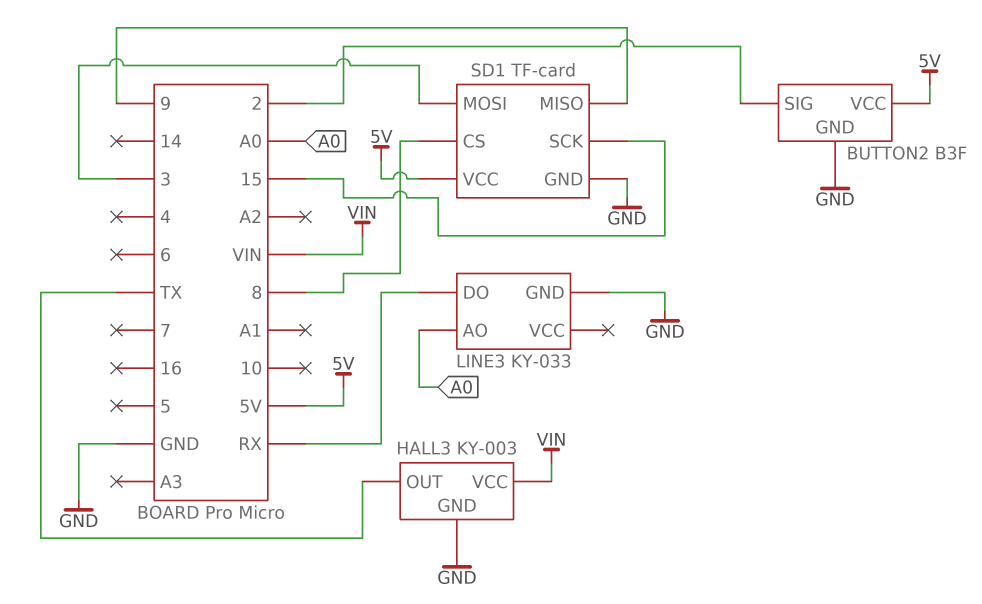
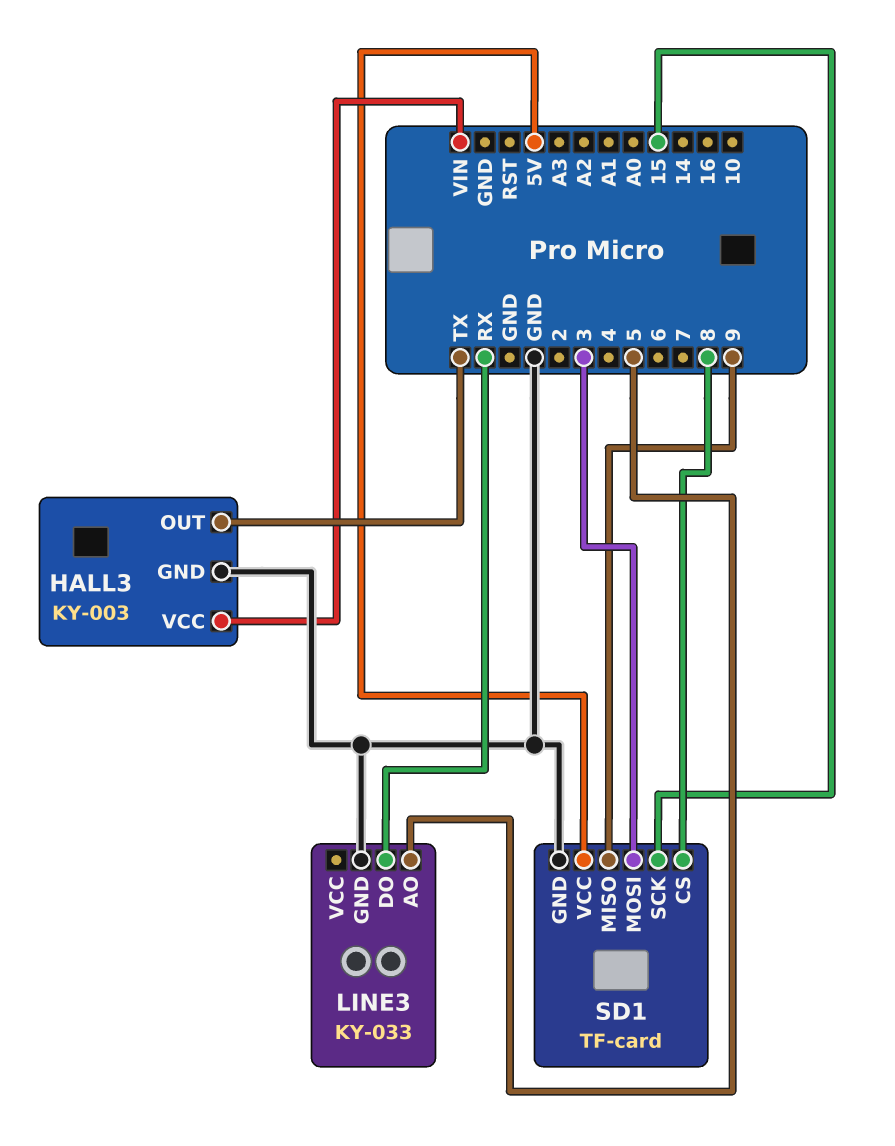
BUTTON2: B3F -> none
BUTTON2 pin GND: GND -> none
BUTTON2 pin SIG: 2 -> none
BUTTON2 pin VCC: 5V -> none
LINE3 pin AO: A0 -> 5

